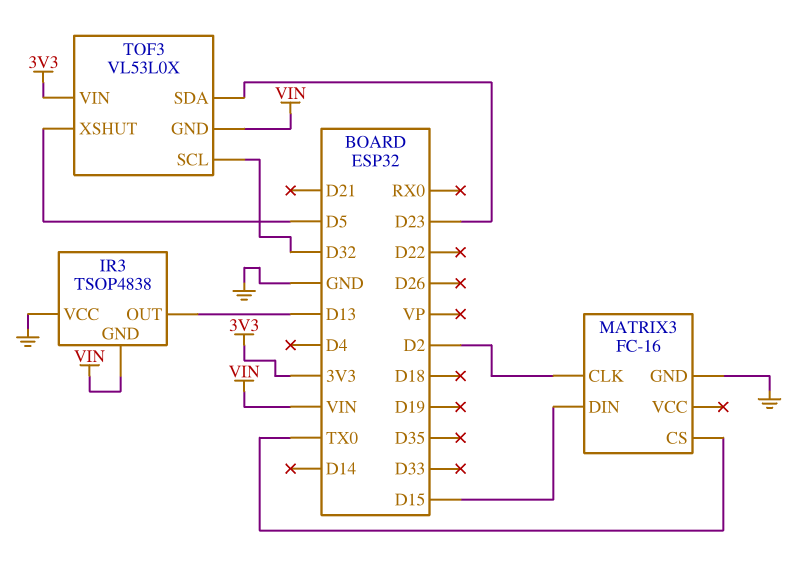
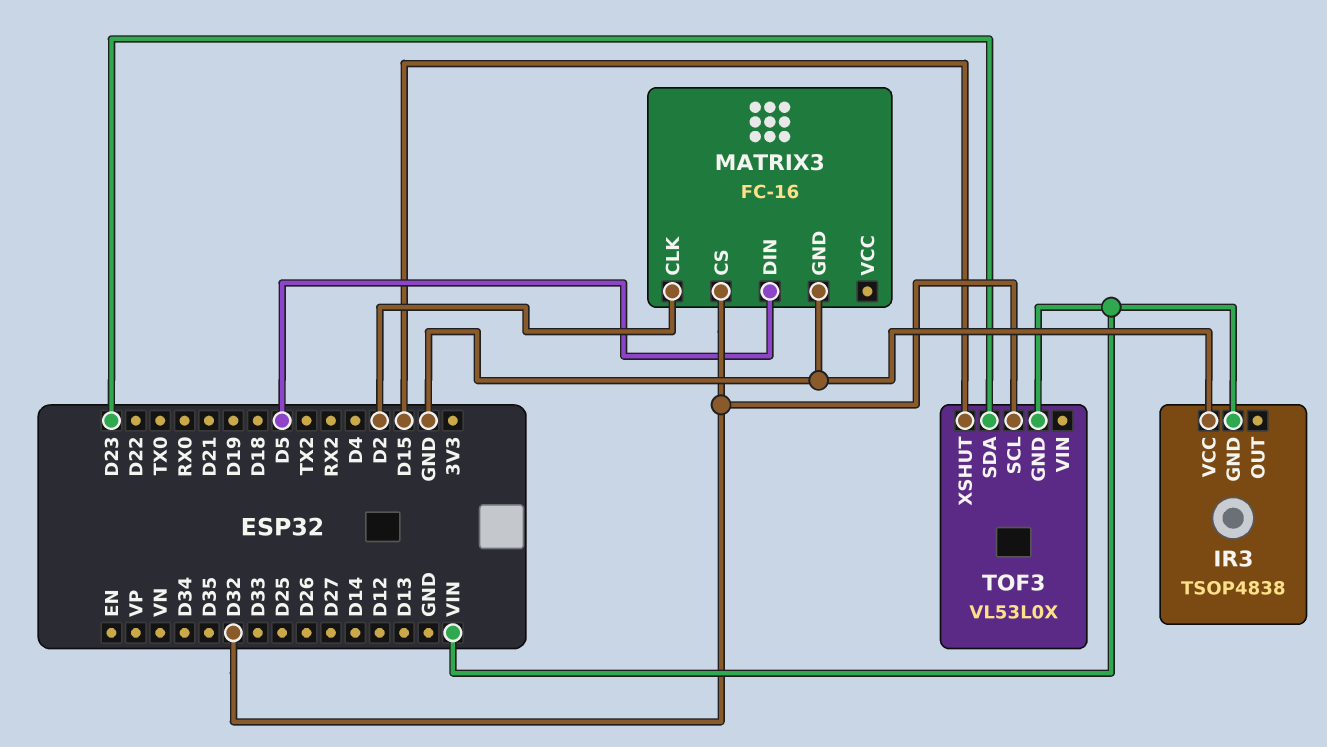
IR3 pin OUT: D13 -> none
MATRIX3 pin CS: TX0 -> D32
MATRIX3 pin DIN: D15 -> D5
TOF3 pin VIN: 3V3 -> none
TOF3 pin XSHUT: D5 -> D15

